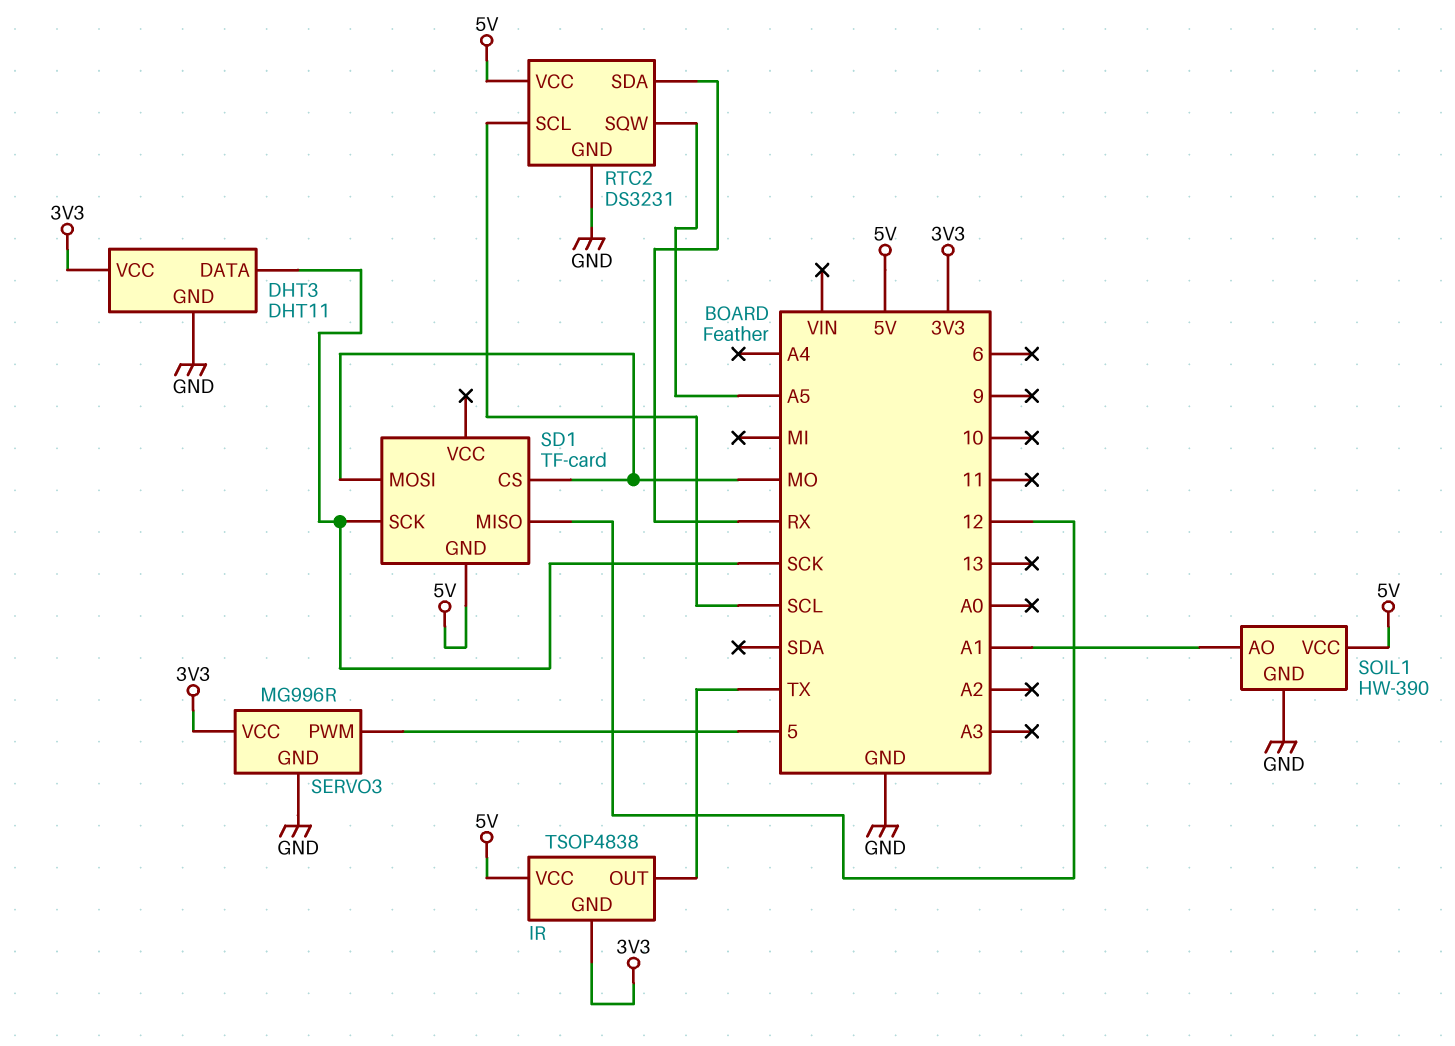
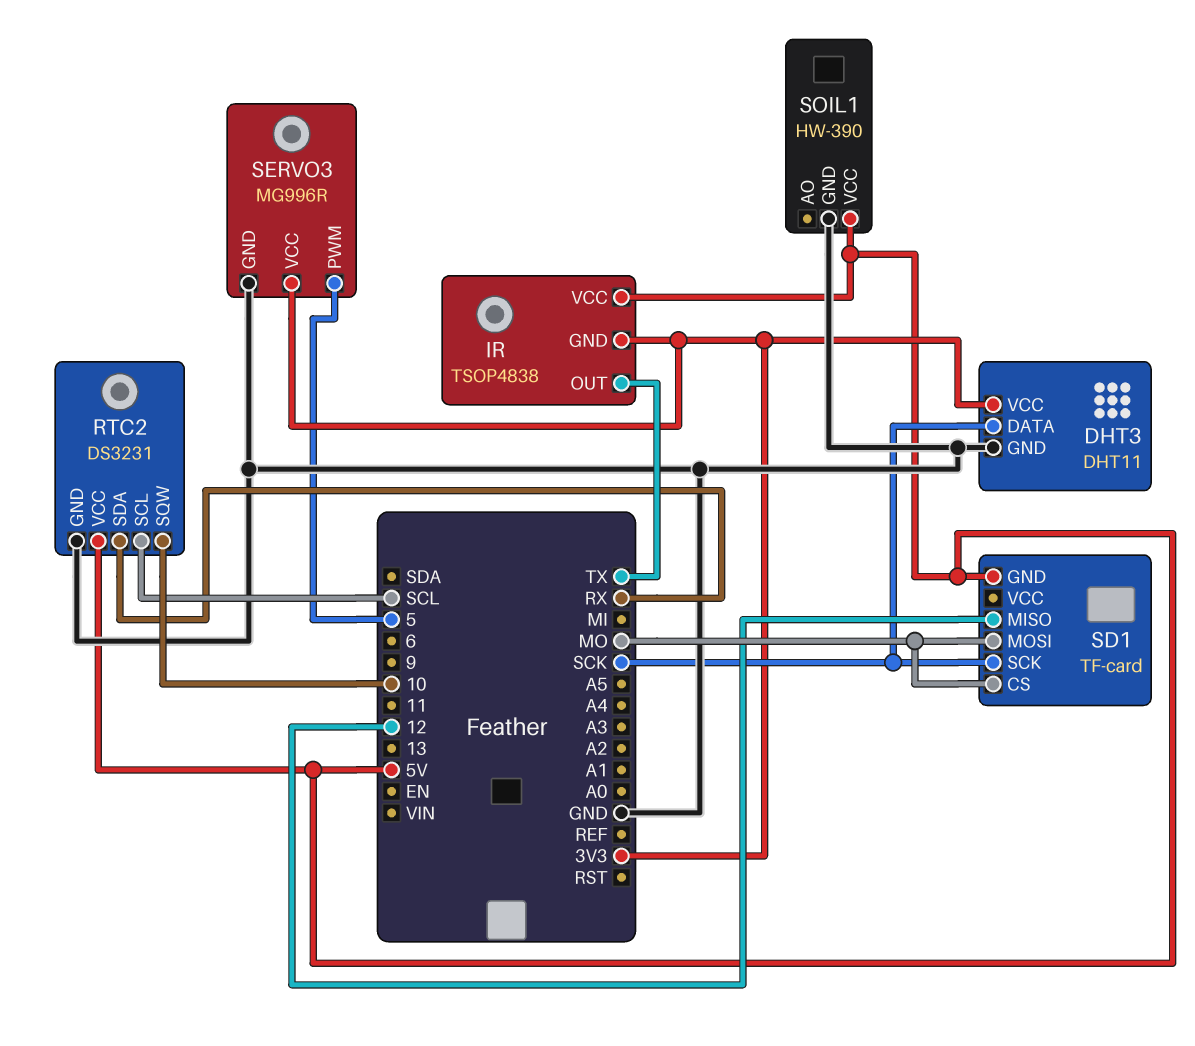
RTC2 pin SQW: A5 -> 10
SOIL1 pin AO: A1 -> none

